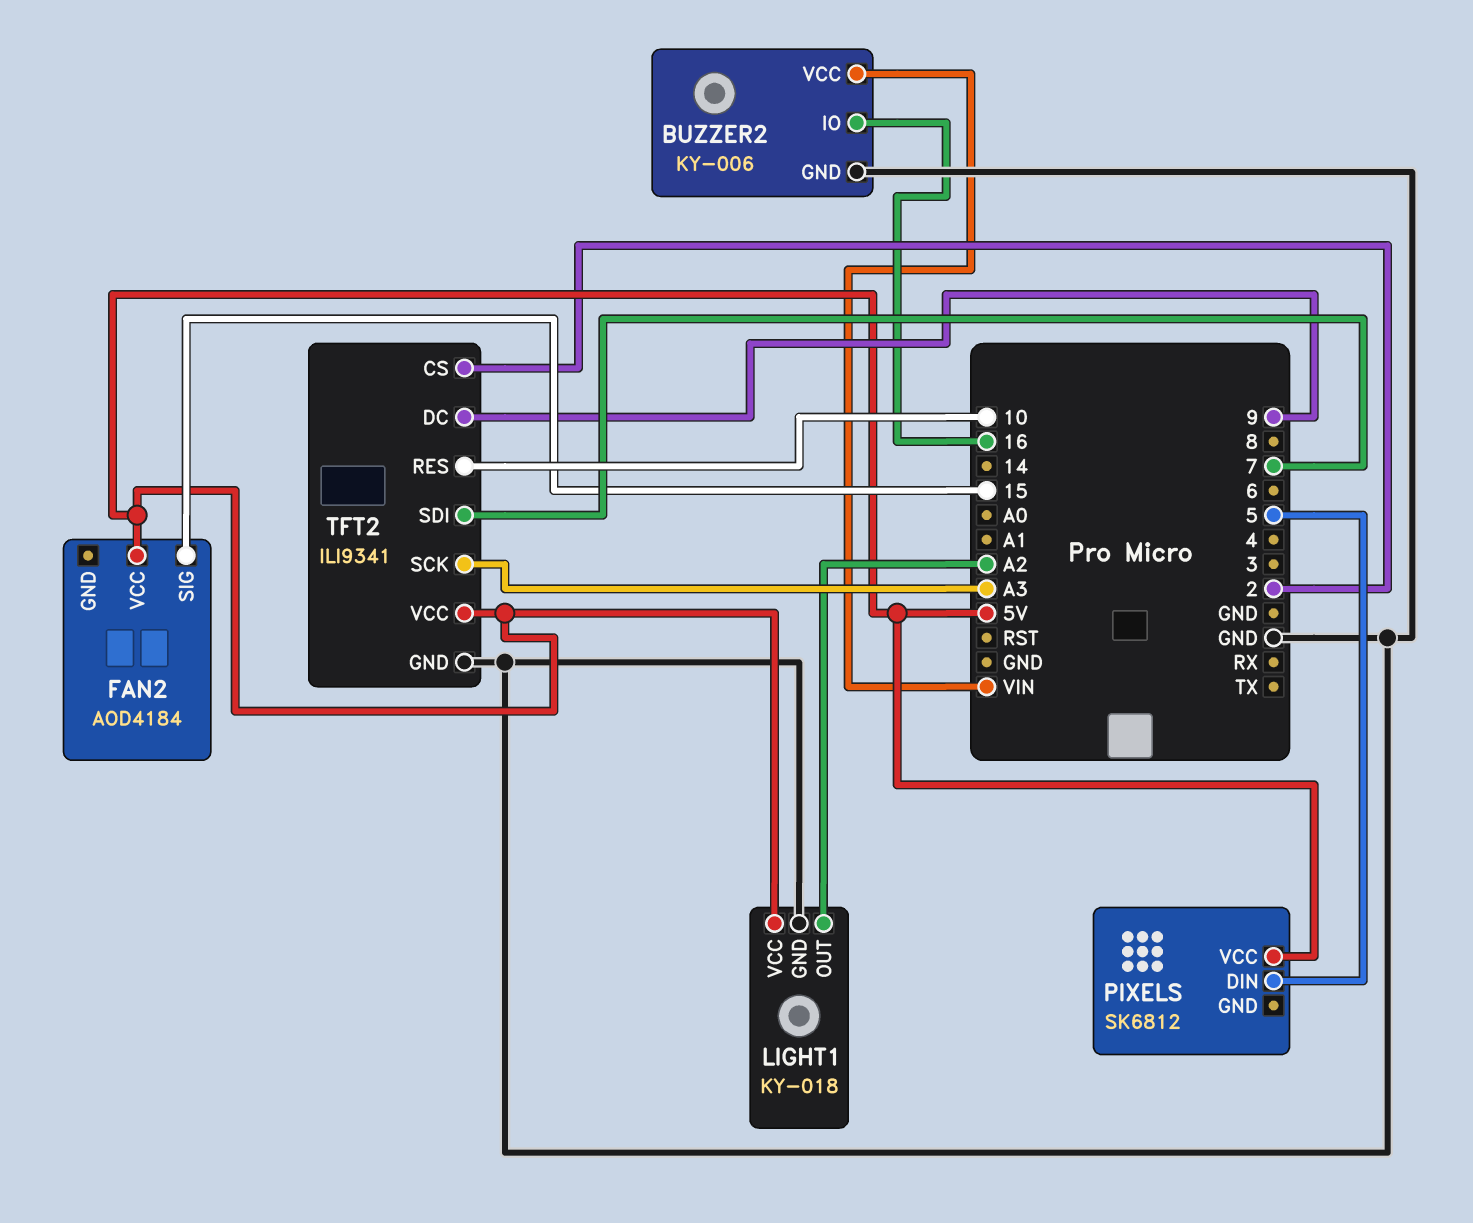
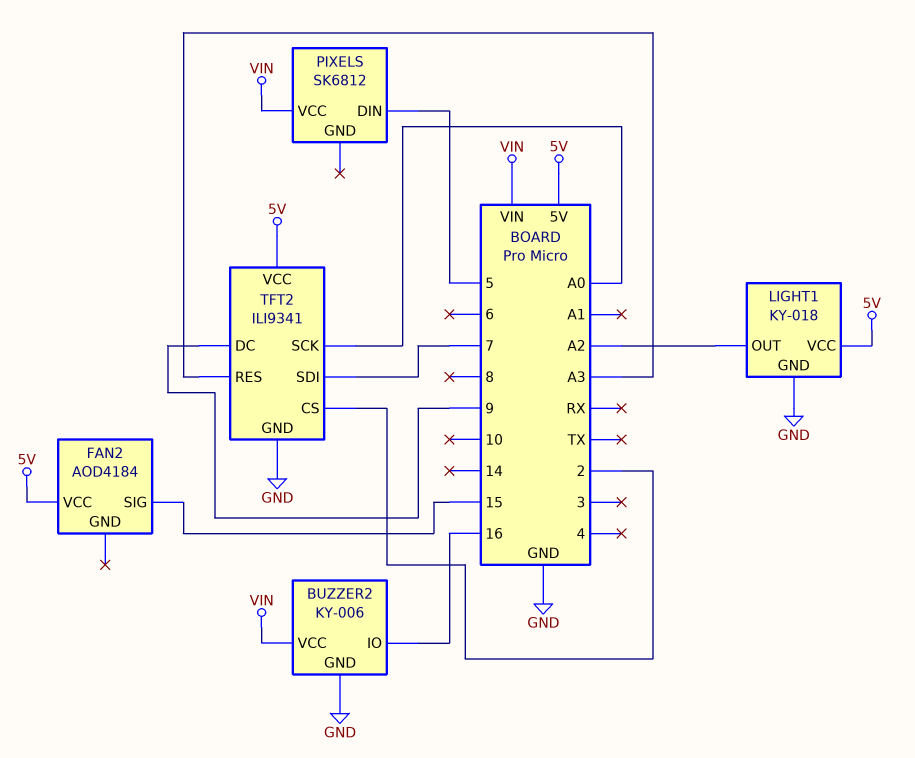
PIXELS pin VCC: 5V -> VIN
TFT2 pin RES: 10 -> A3
TFT2 pin SCK: A3 -> A0

